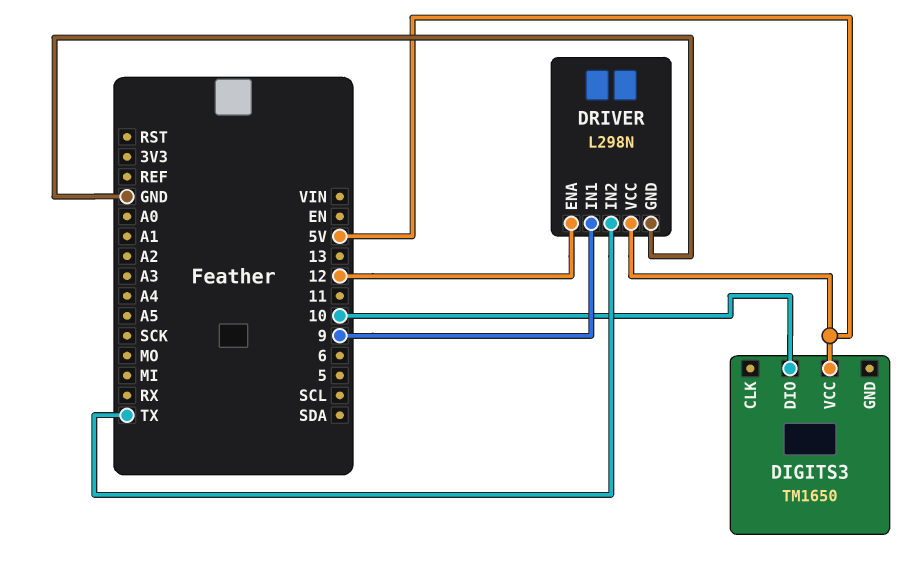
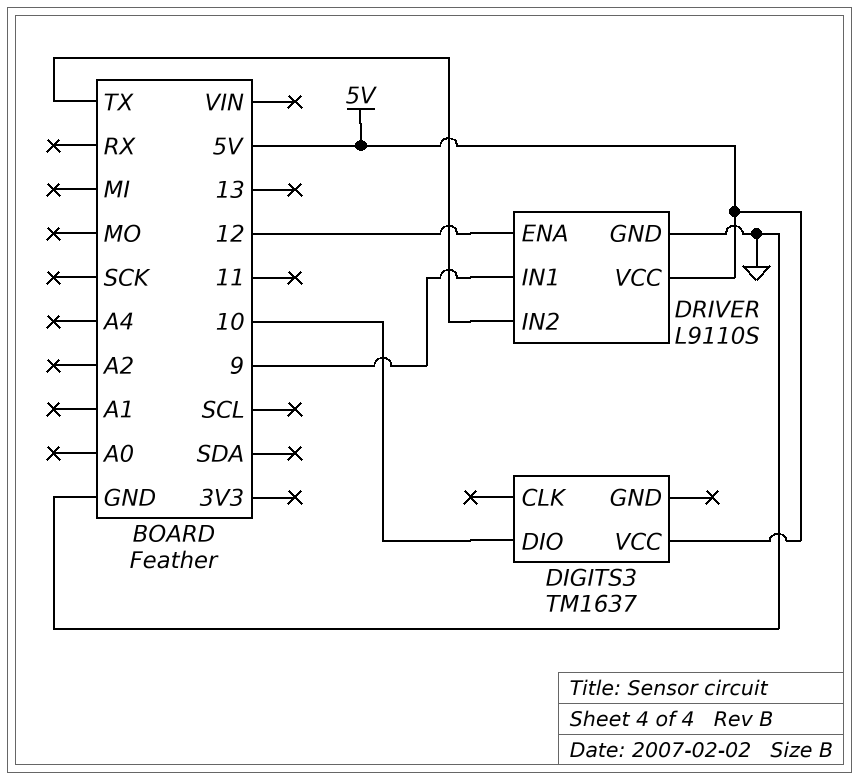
DIGITS3: TM1650 -> TM1637
DRIVER: L298N -> L9110S

